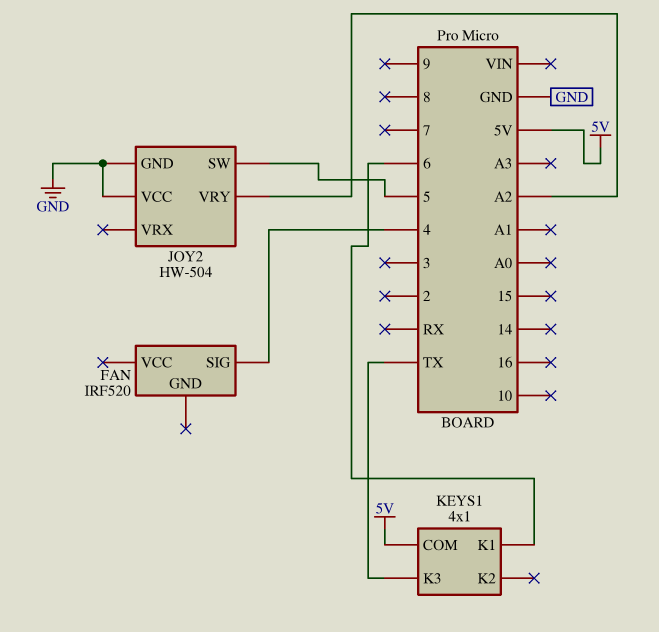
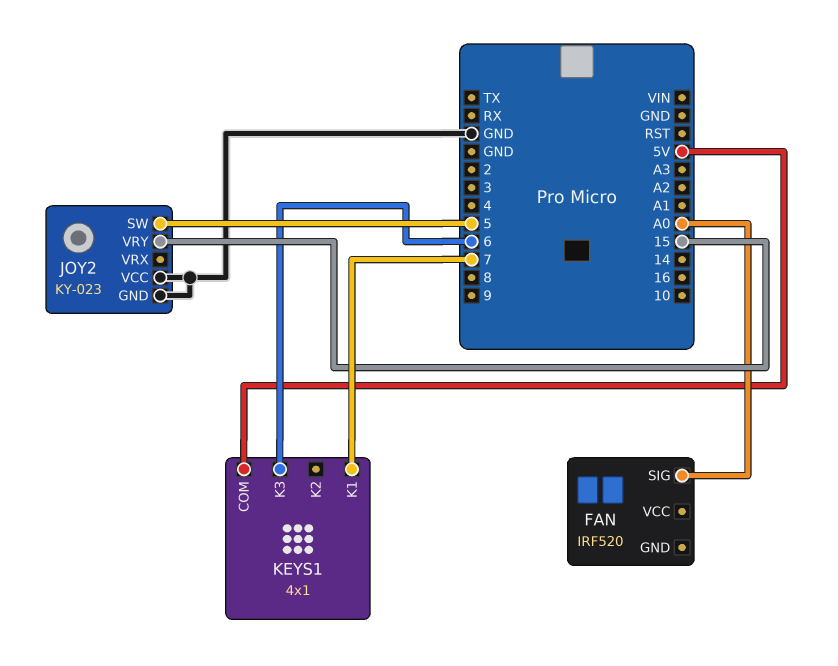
FAN pin SIG: 4 -> A0
JOY2: HW-504 -> KY-023
JOY2 pin VRY: A2 -> 15
KEYS1 pin K1: 6 -> 7
KEYS1 pin K3: TX -> 6

